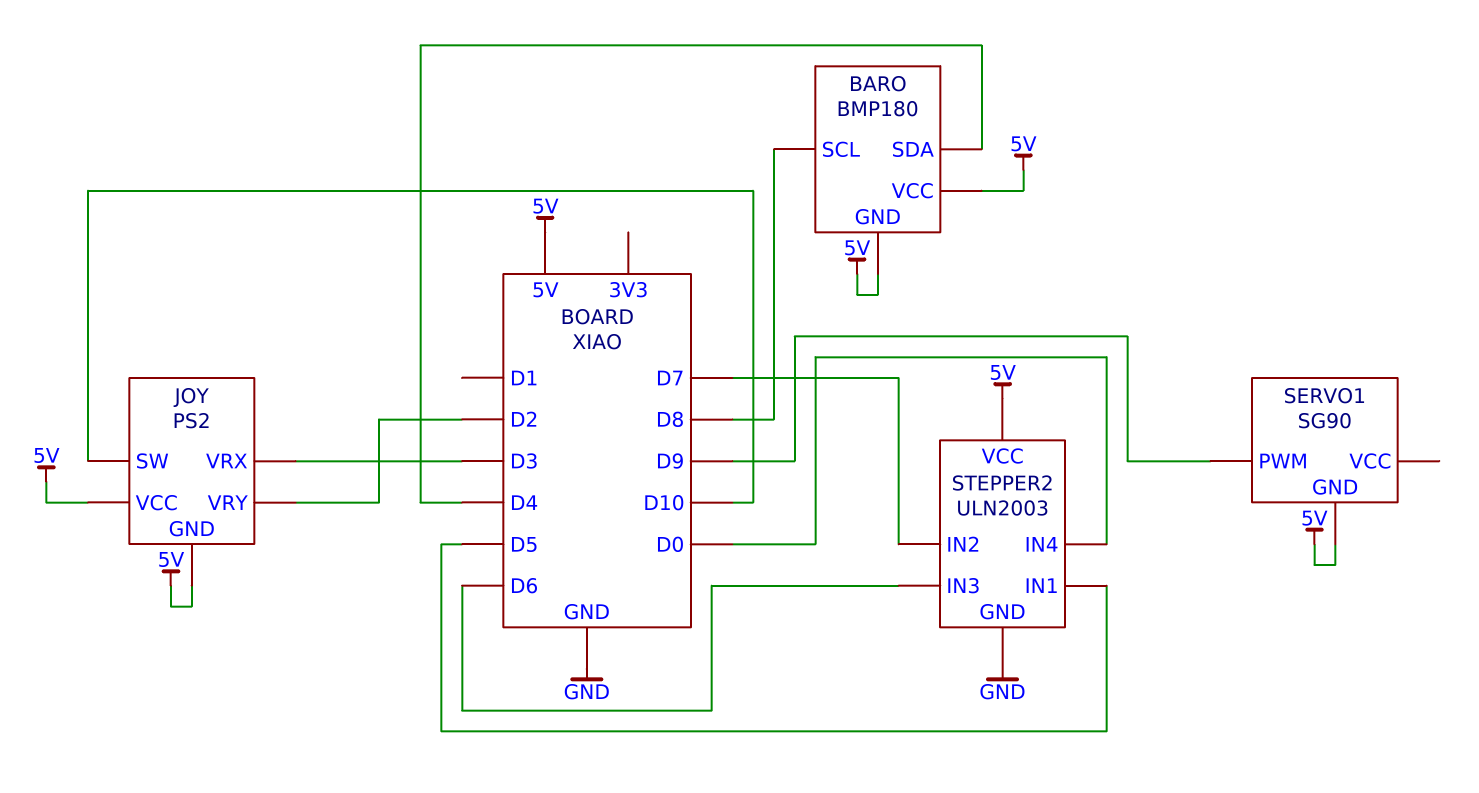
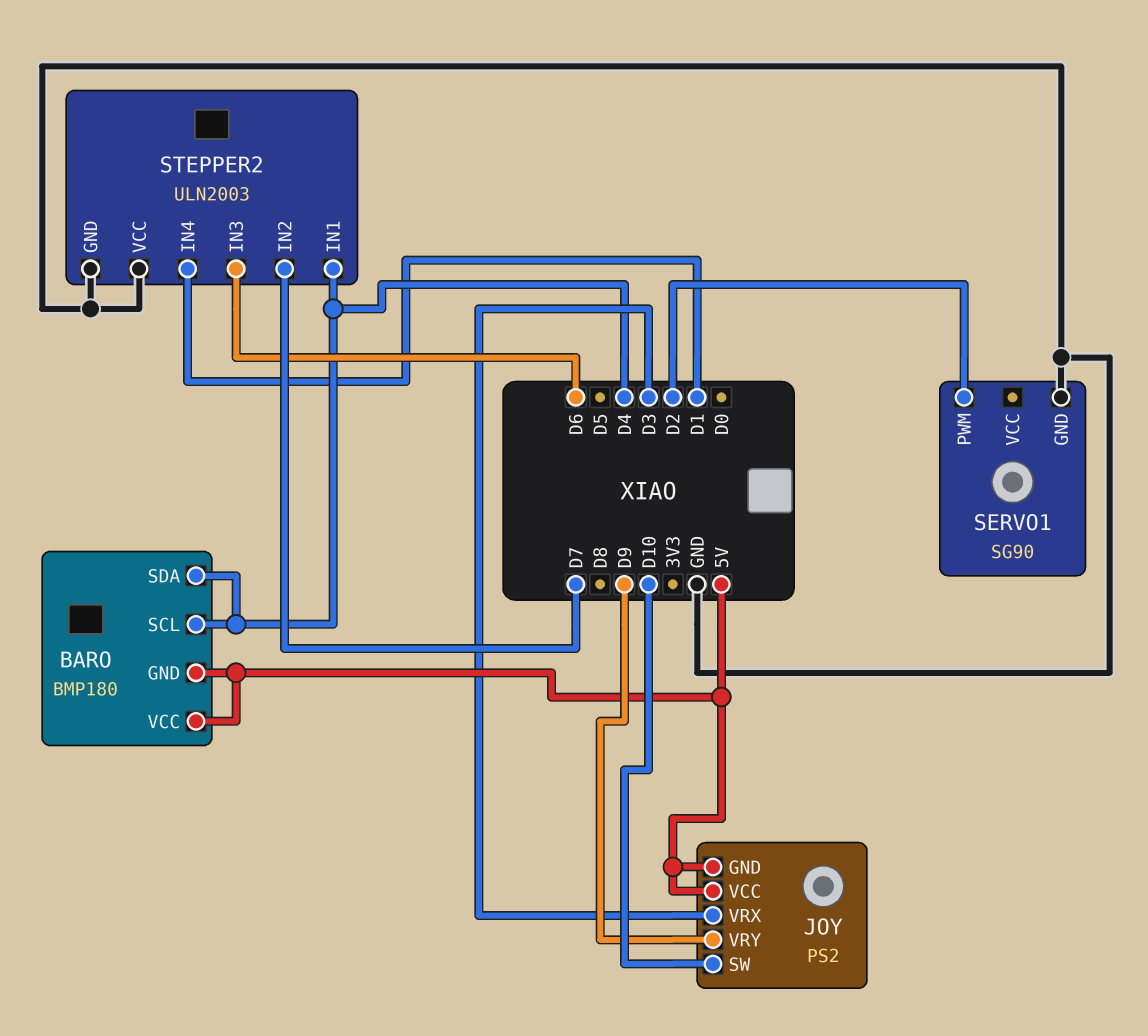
BARO pin SCL: D8 -> D4
JOY pin VRY: D2 -> D9
SERVO1 pin GND: 5V -> GND
SERVO1 pin PWM: D9 -> D2
STEPPER2 pin IN1: D5 -> D4
STEPPER2 pin IN4: D0 -> D1
STEPPER2 pin VCC: 5V -> GND

